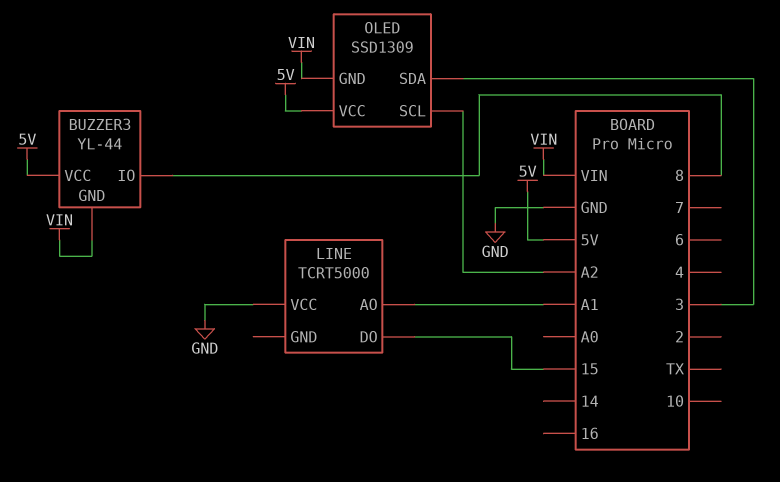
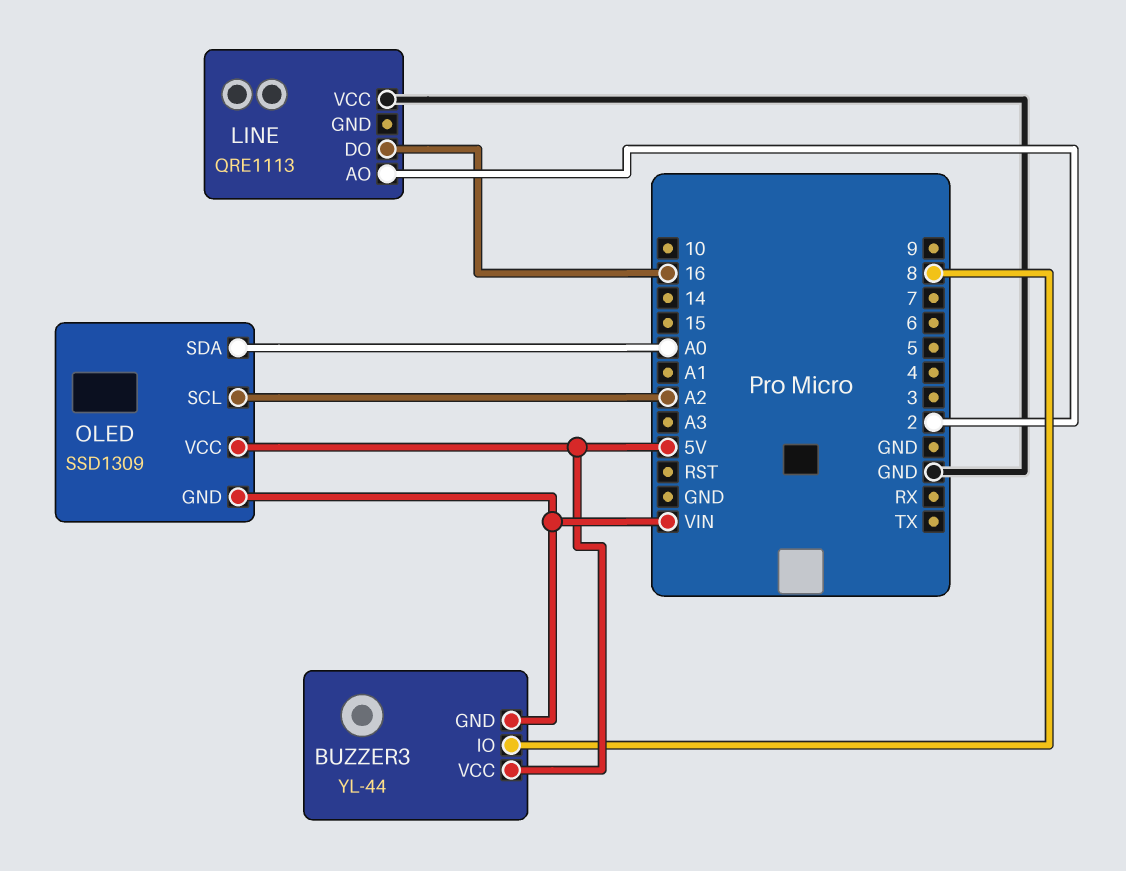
LINE: TCRT5000 -> QRE1113
LINE pin AO: A1 -> 2
LINE pin DO: 15 -> 16
OLED pin SDA: 3 -> A0

